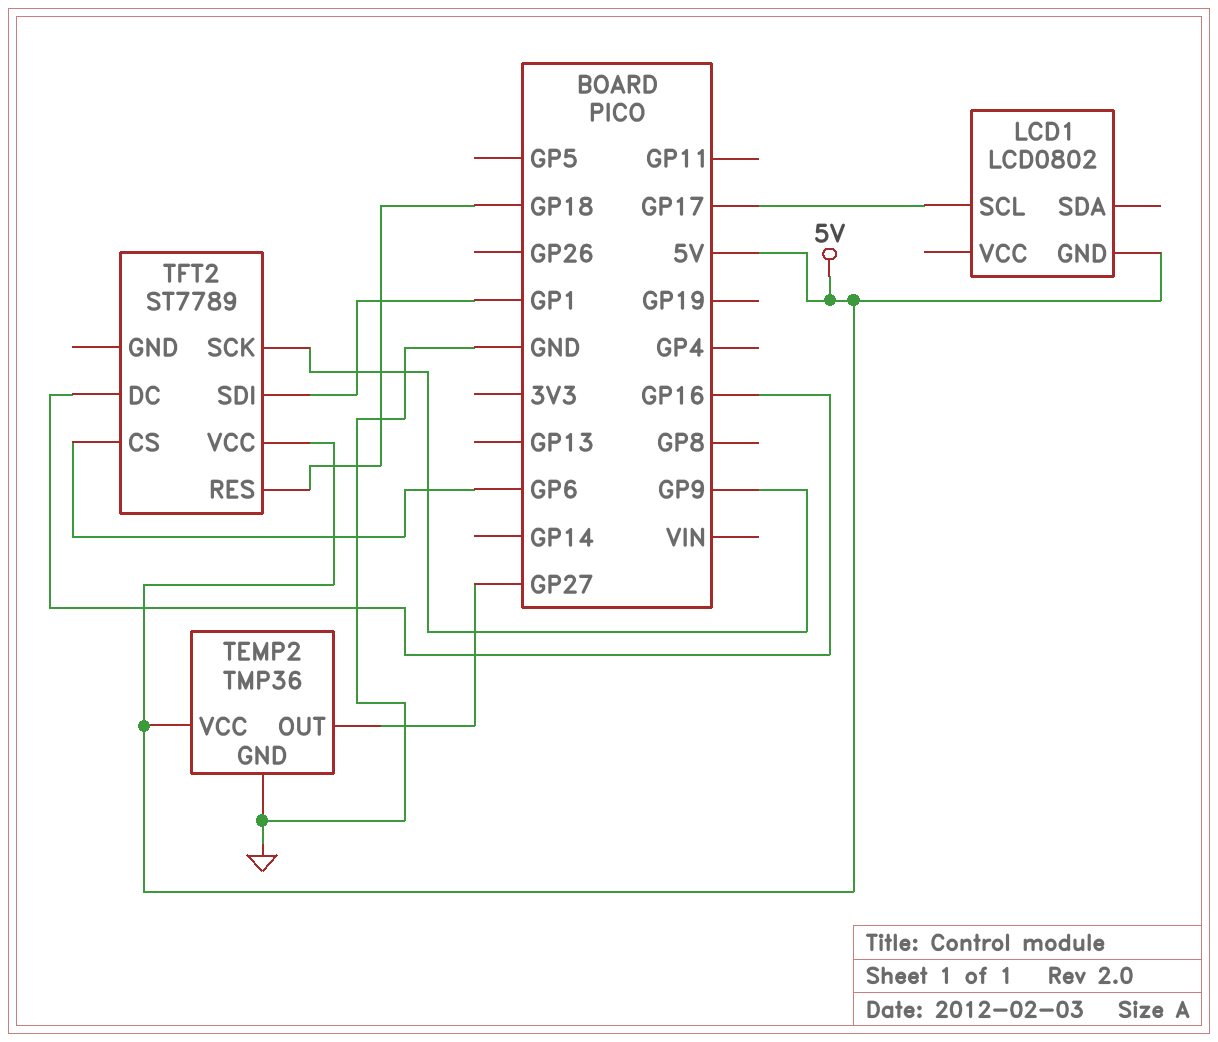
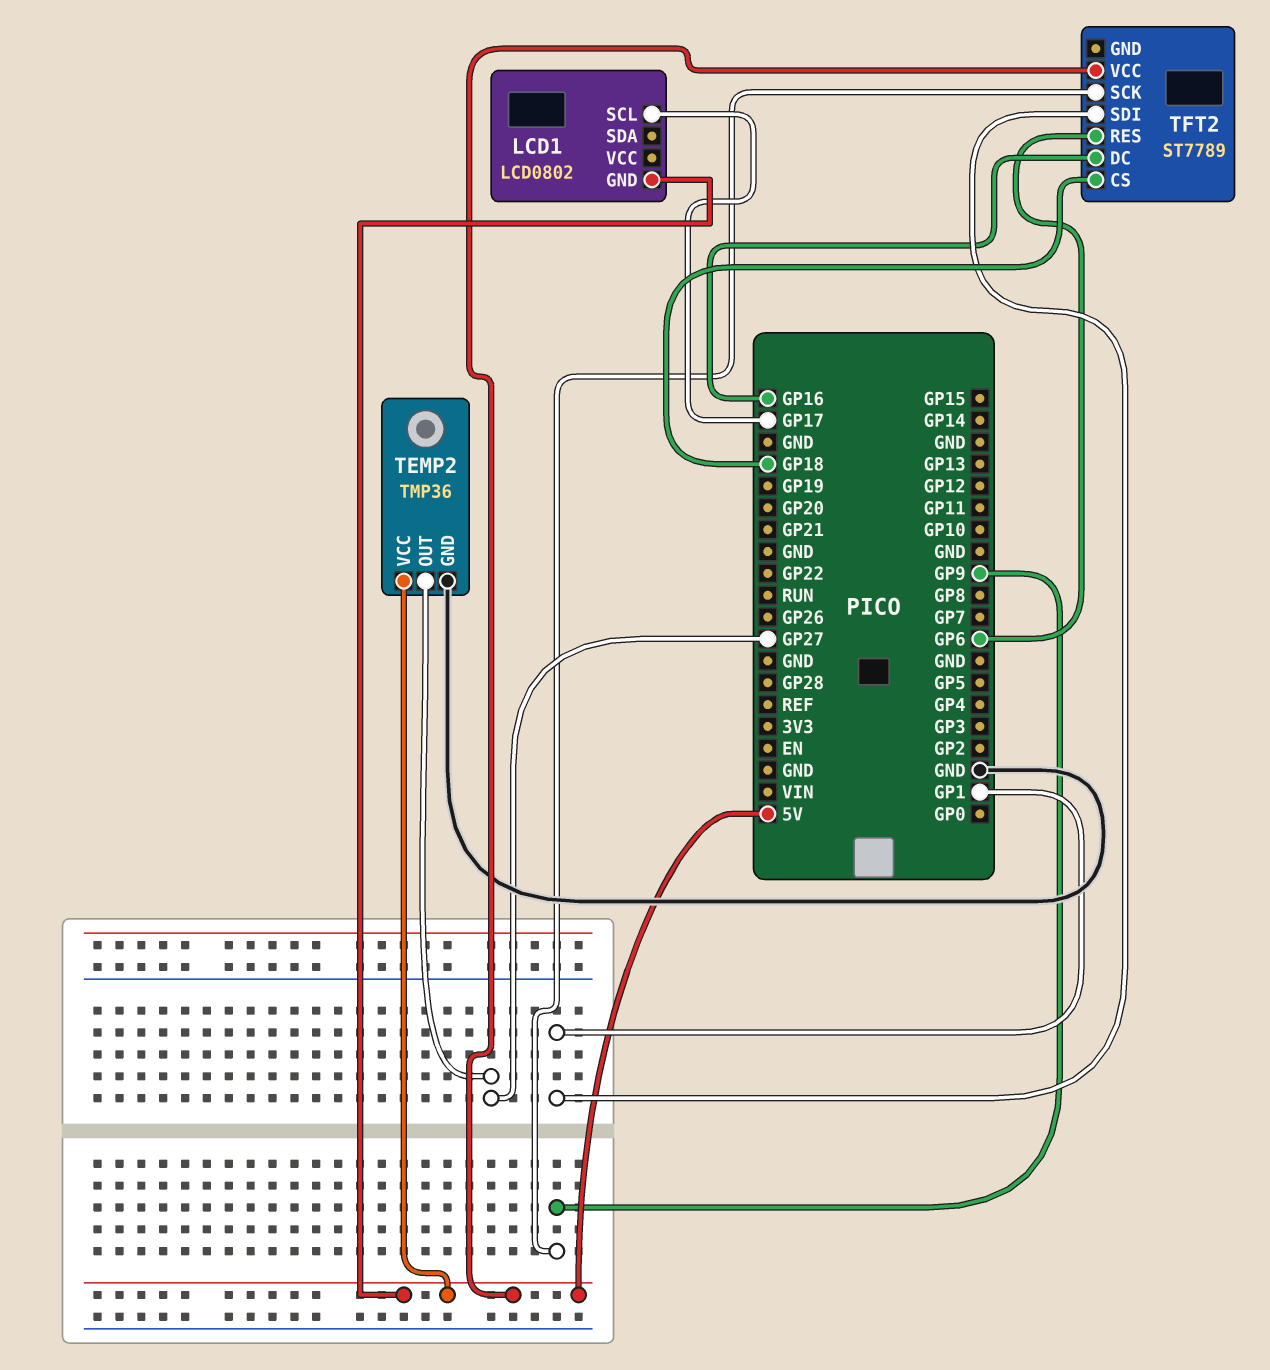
TFT2 pin CS: GP6 -> GP18
TFT2 pin RES: GP18 -> GP6

